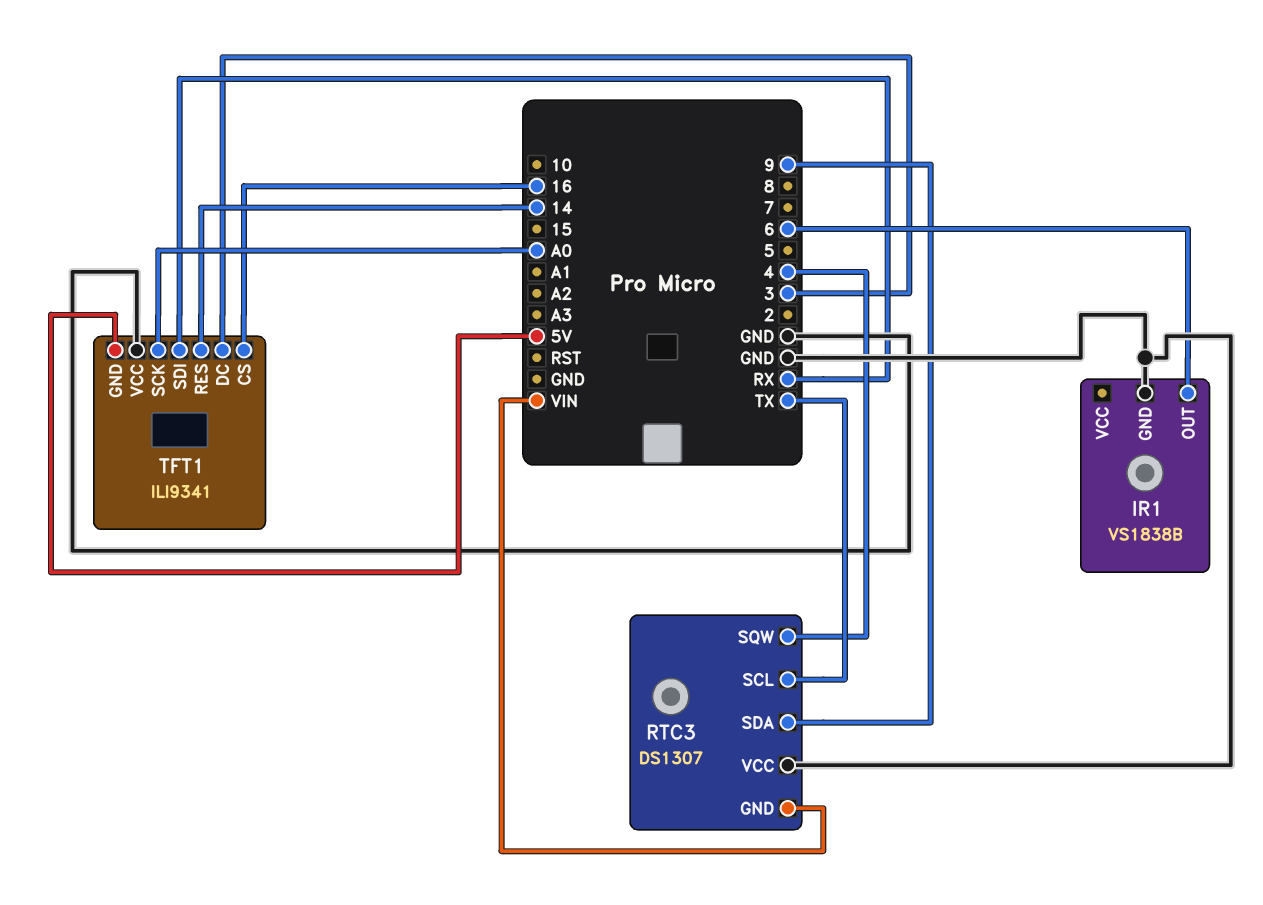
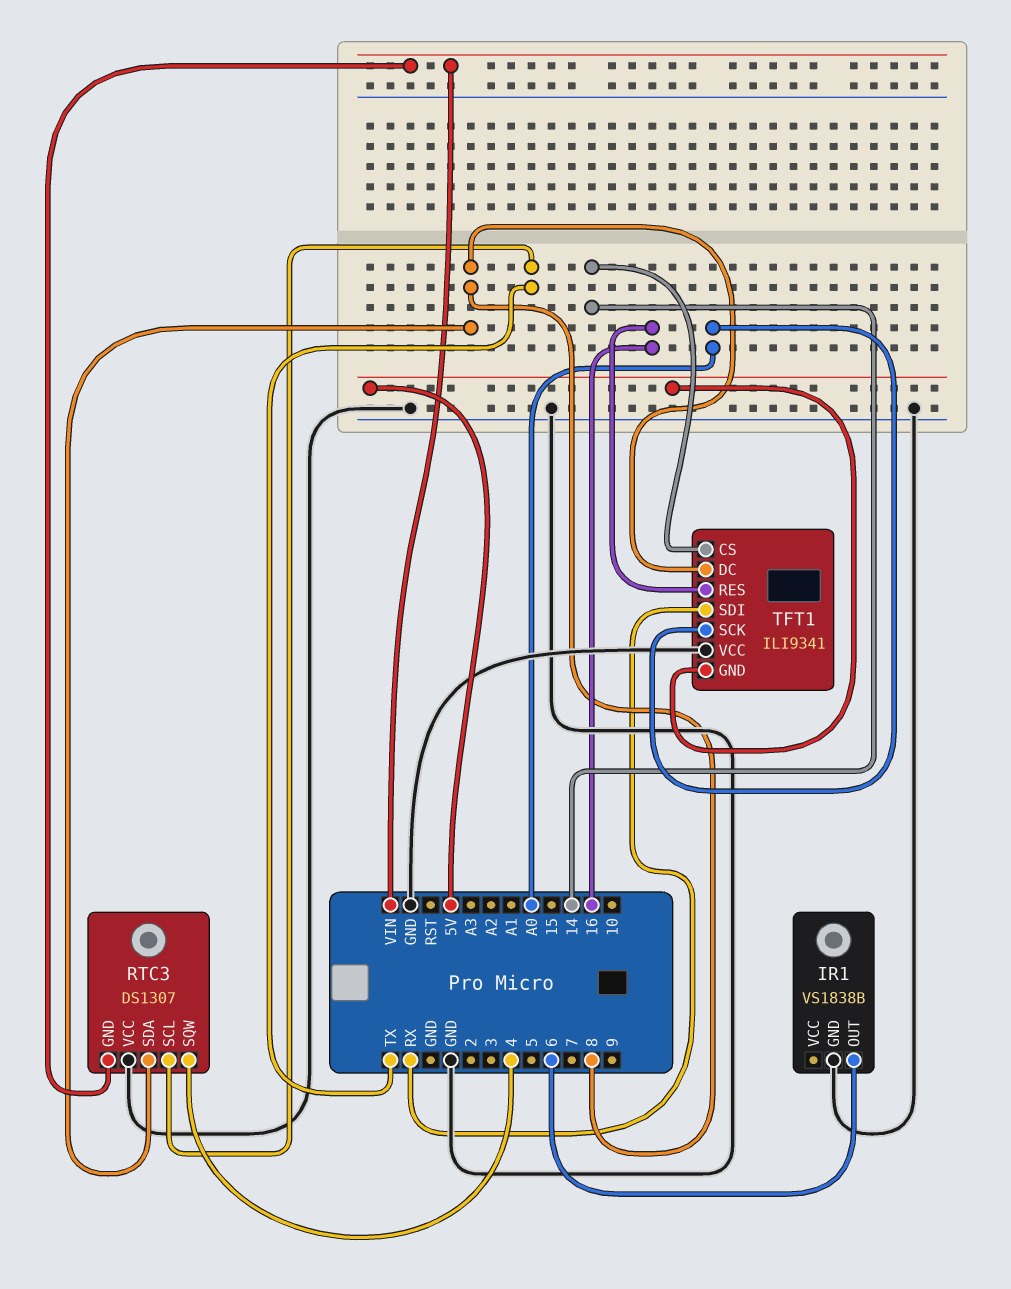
RTC3 pin SDA: 9 -> 8
TFT1 pin CS: 16 -> 14
TFT1 pin DC: 3 -> 8
TFT1 pin RES: 14 -> 16

